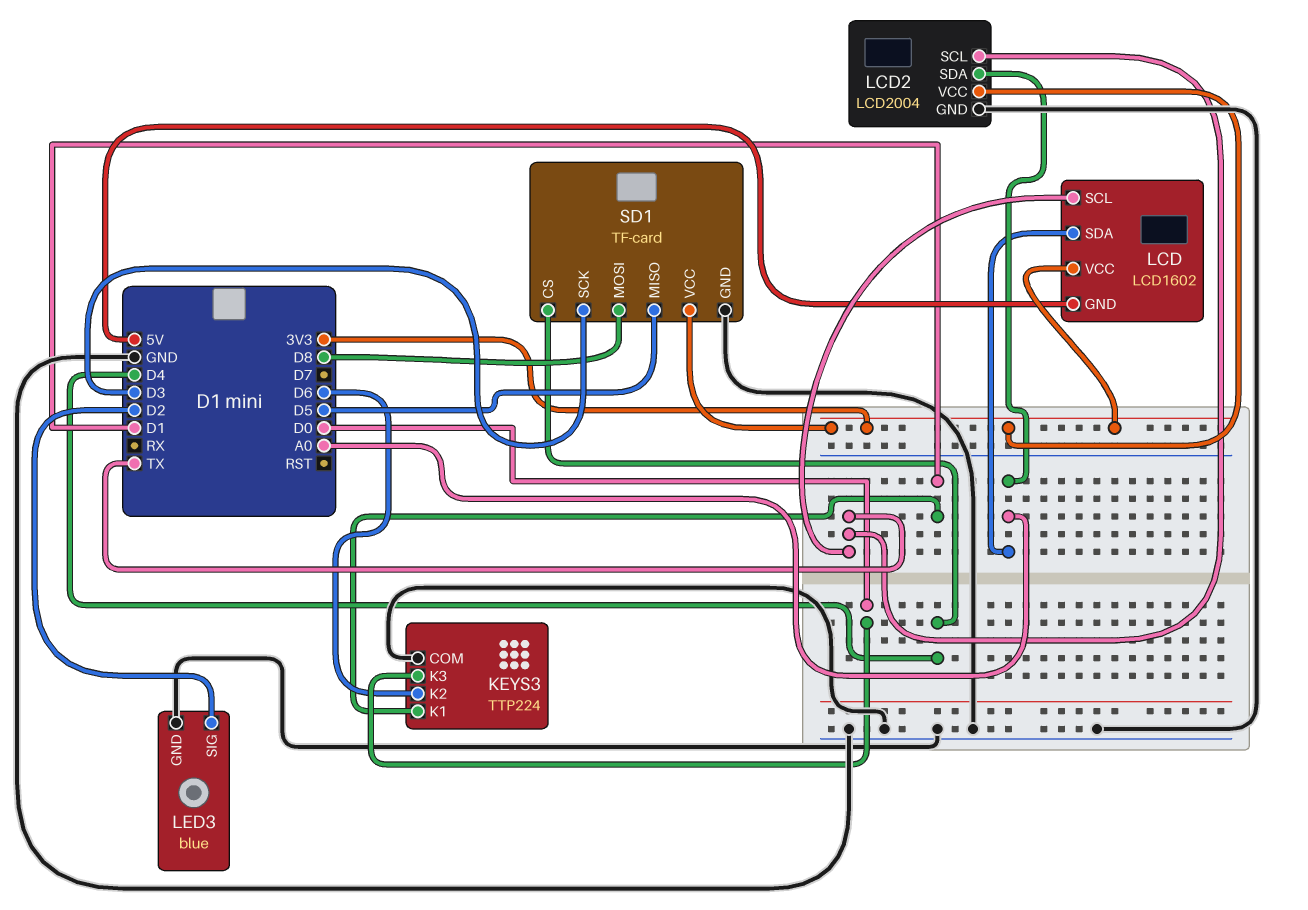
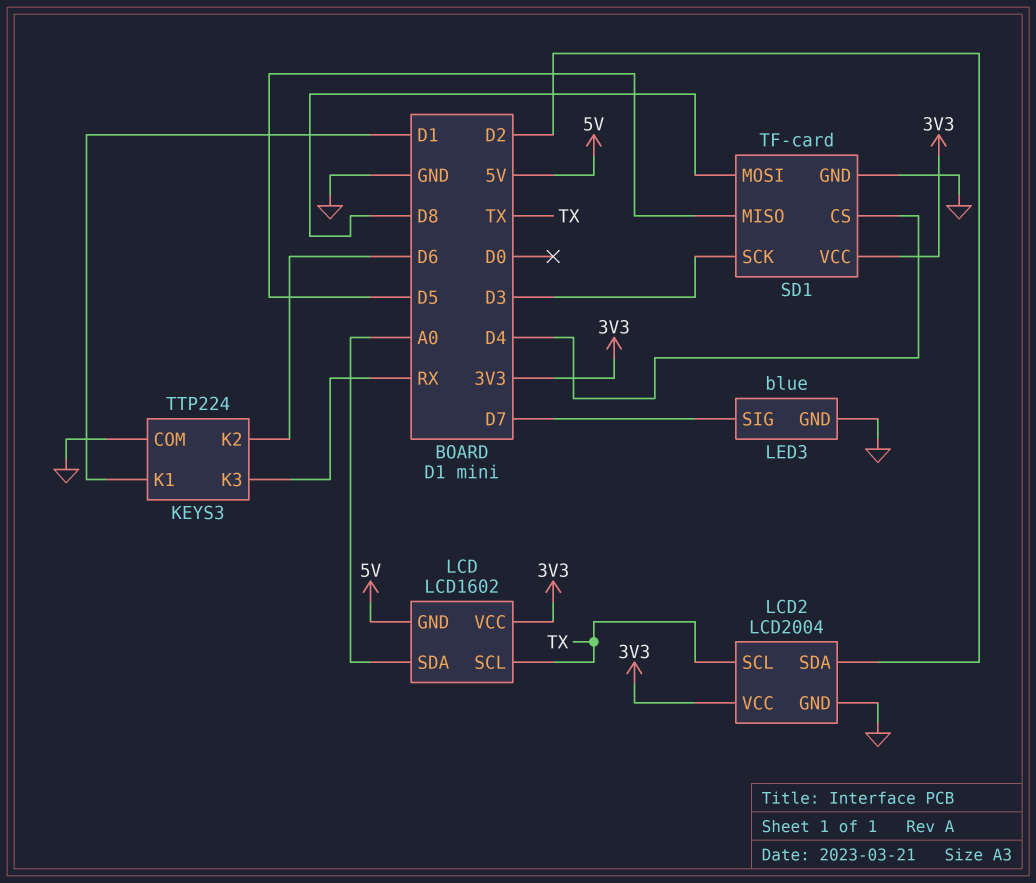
KEYS3 pin K3: D0 -> RX
LCD2 pin SDA: A0 -> D2
LED3 pin SIG: D2 -> D7

